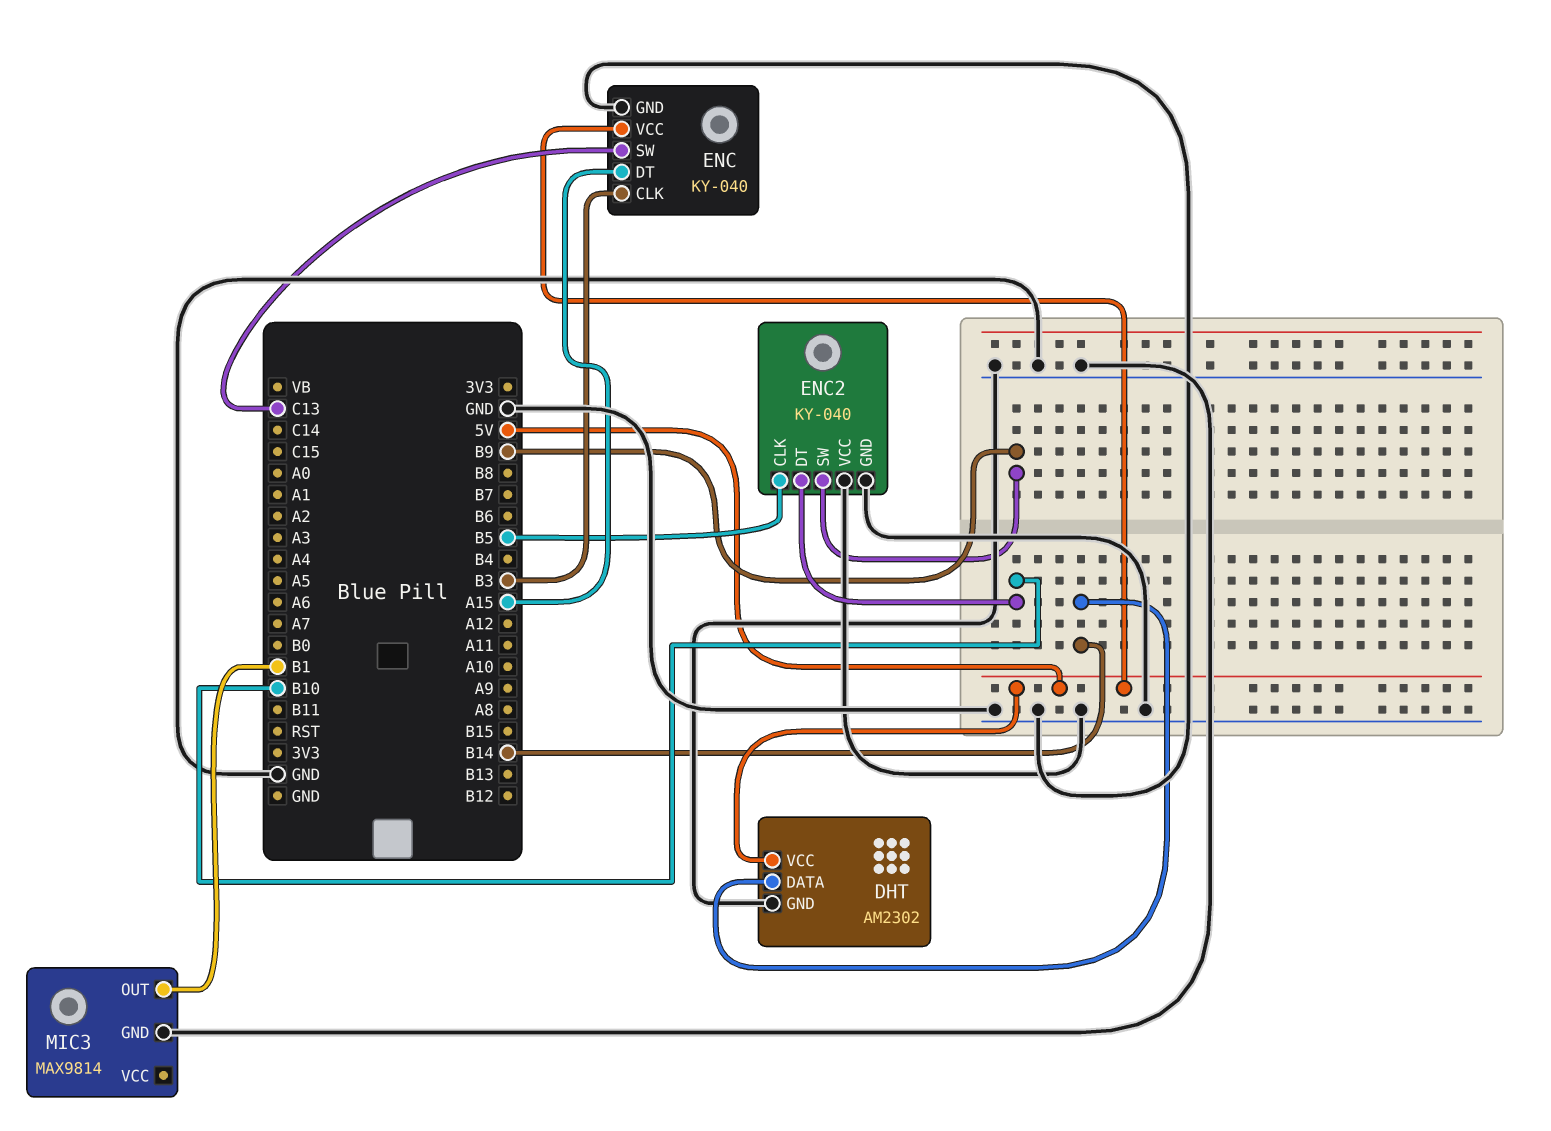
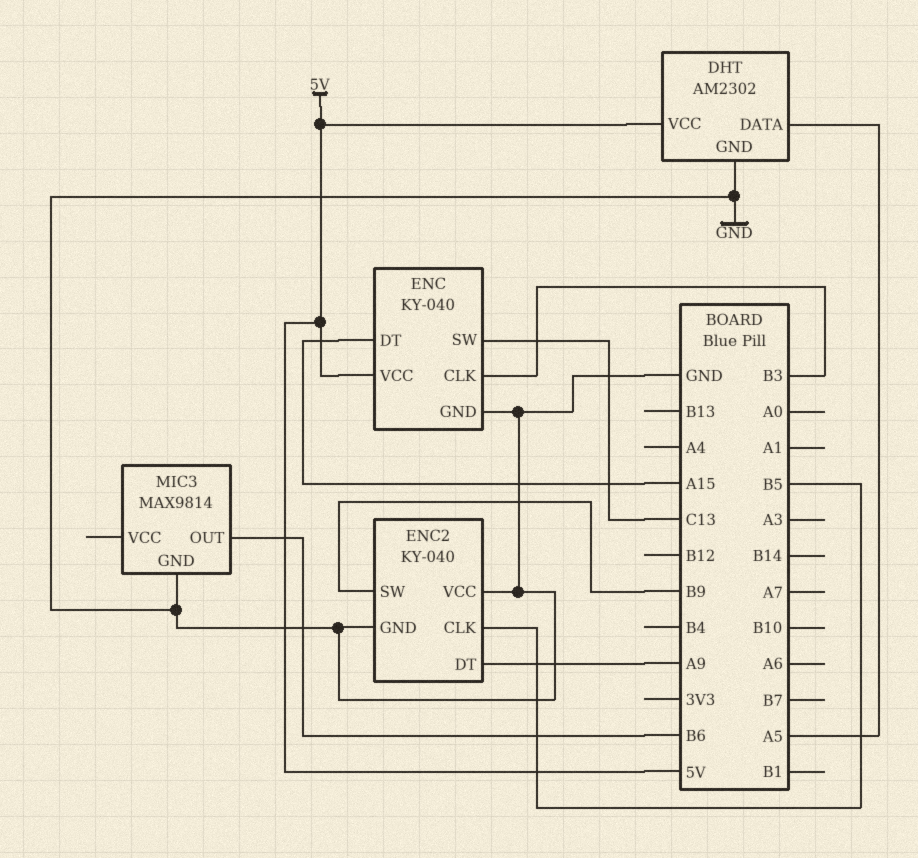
DHT pin DATA: B14 -> A5
ENC2 pin DT: B10 -> A9
MIC3 pin OUT: B1 -> B6

